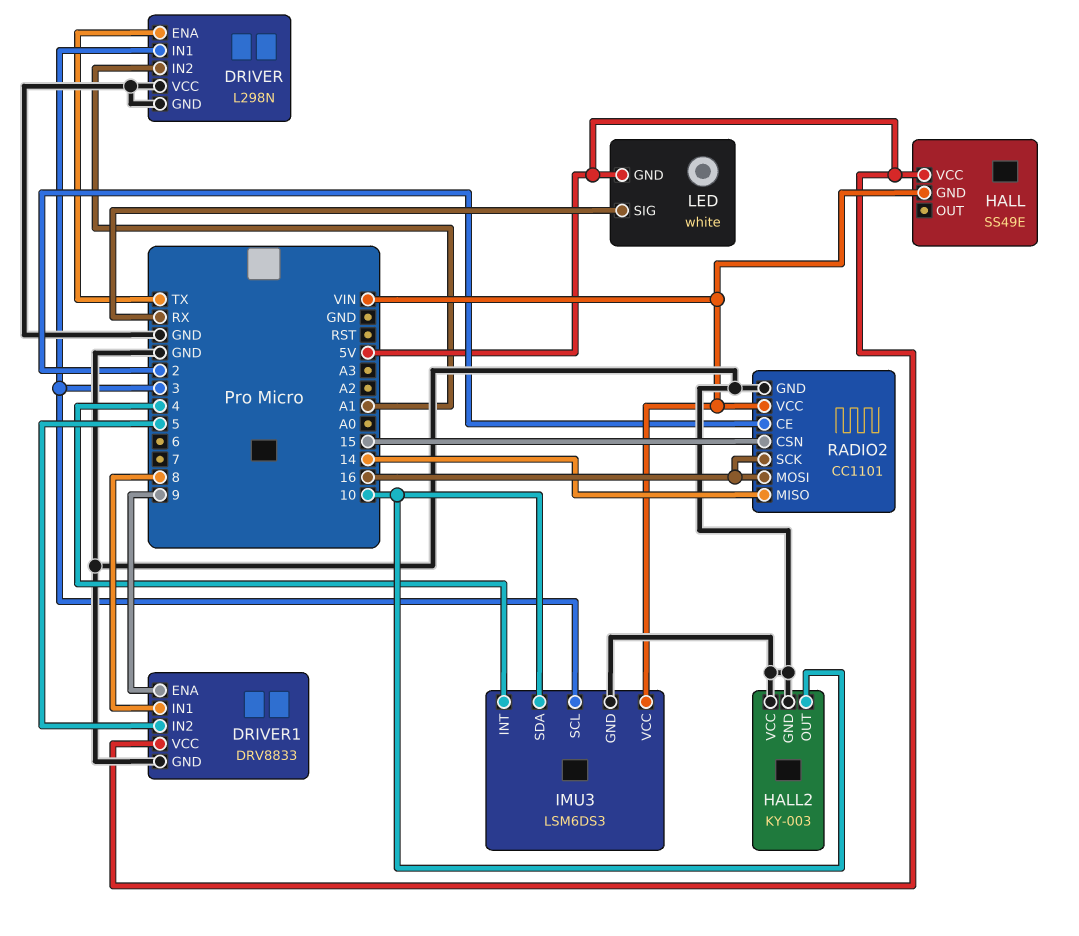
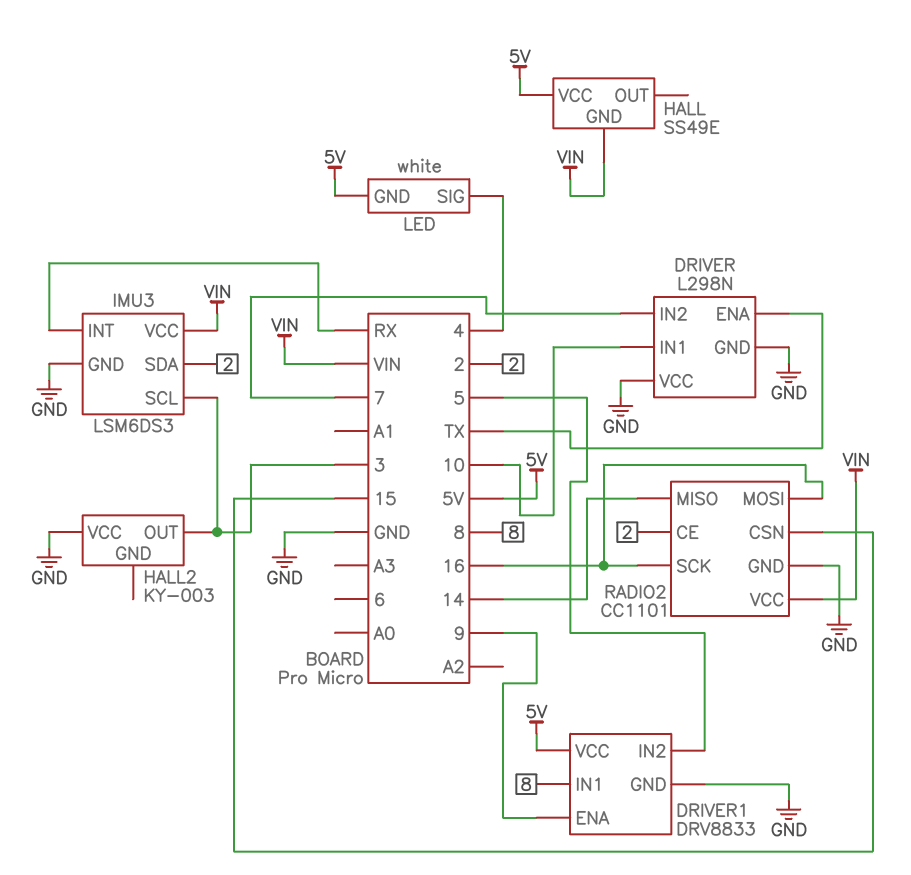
DRIVER pin IN1: 3 -> 10
DRIVER pin IN2: A1 -> 7
HALL2 pin GND: GND -> none
HALL2 pin OUT: 10 -> 3
IMU3 pin INT: 4 -> RX
IMU3 pin SDA: 10 -> 2
LED pin SIG: RX -> 4

